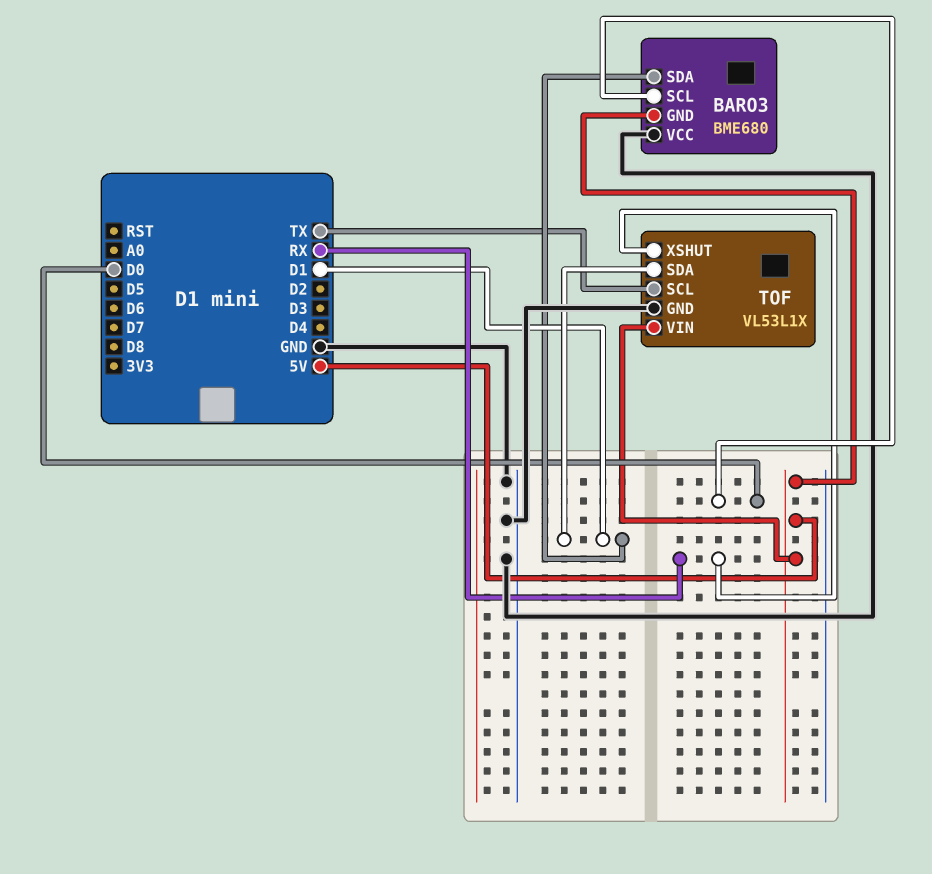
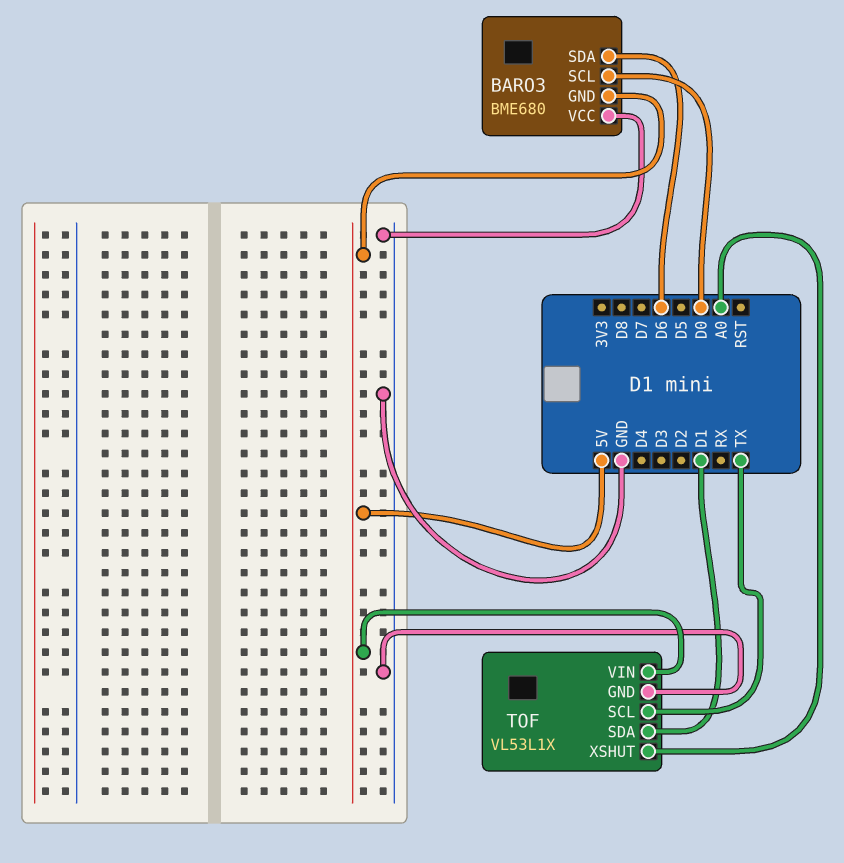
BARO3 pin SDA: D1 -> D6
TOF pin XSHUT: RX -> A0

